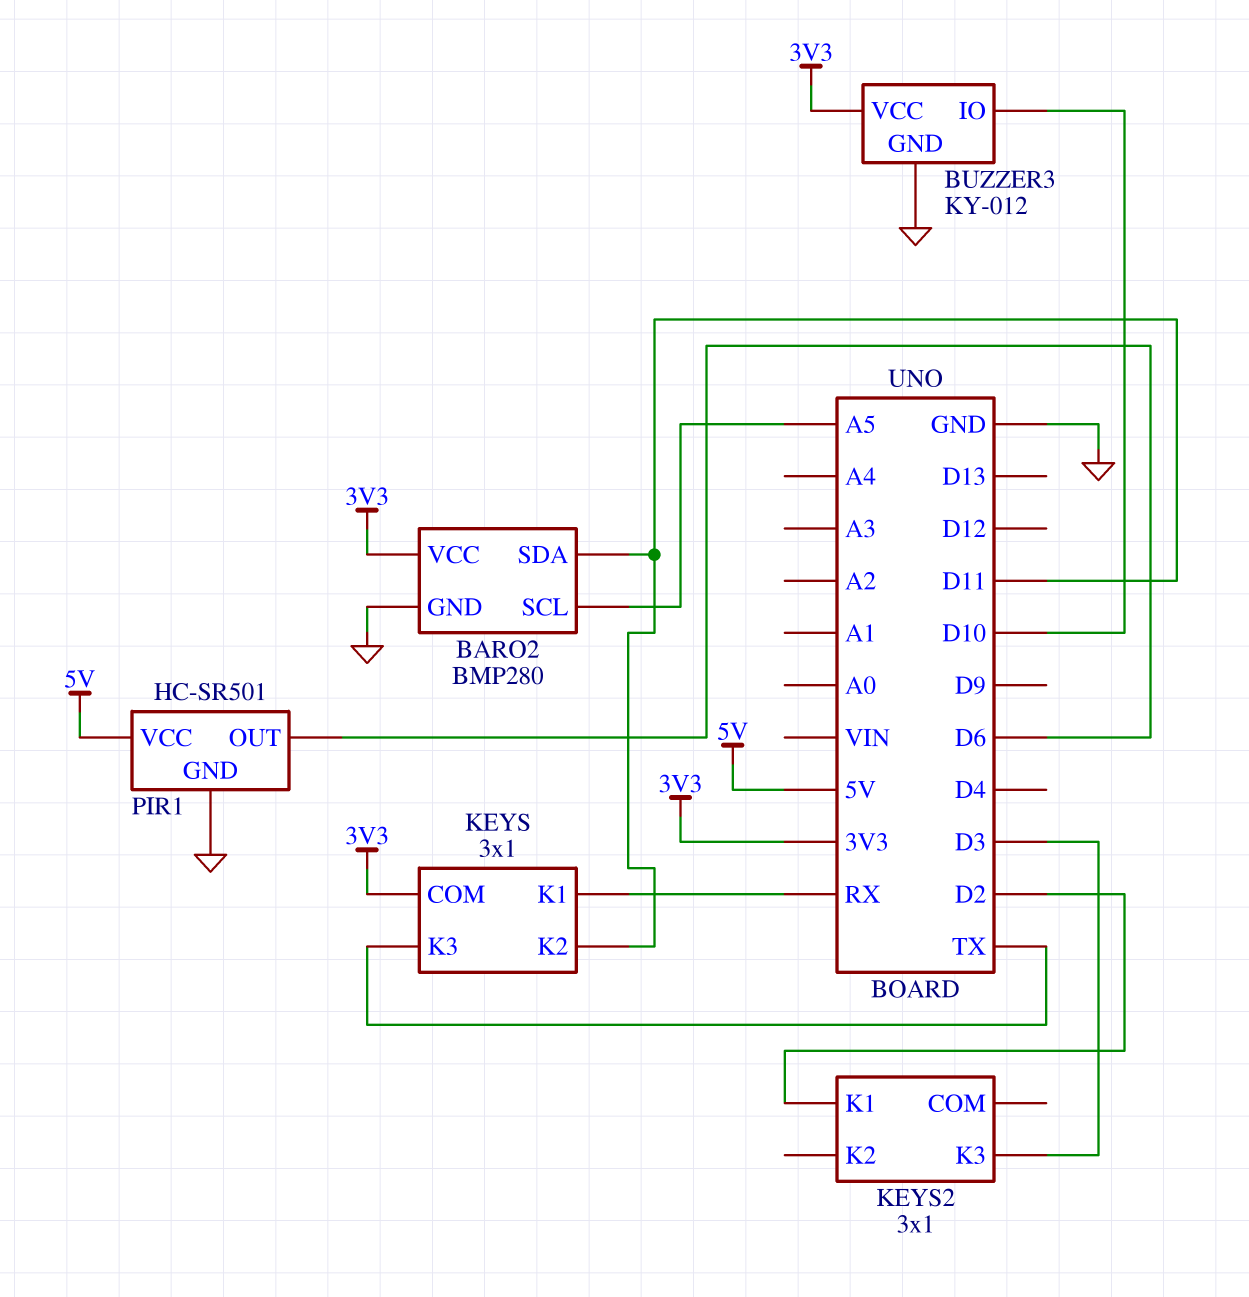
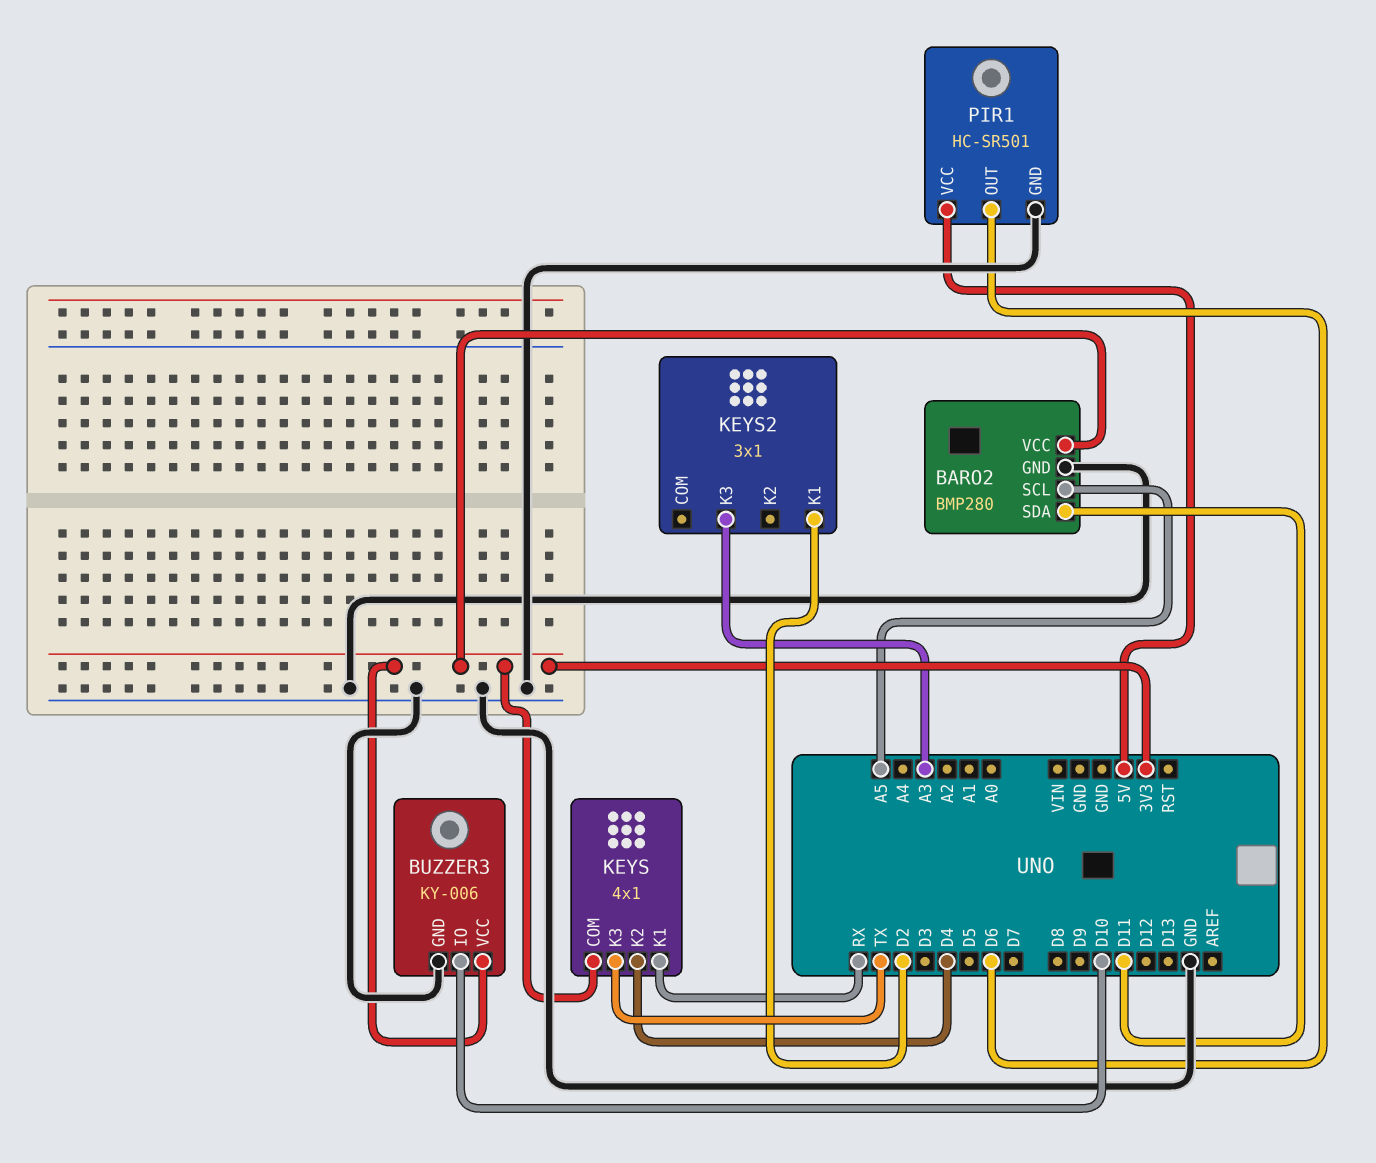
BUZZER3: KY-012 -> KY-006
KEYS: 3x1 -> 4x1
KEYS pin K2: D11 -> D4
KEYS2 pin K3: D3 -> A3

